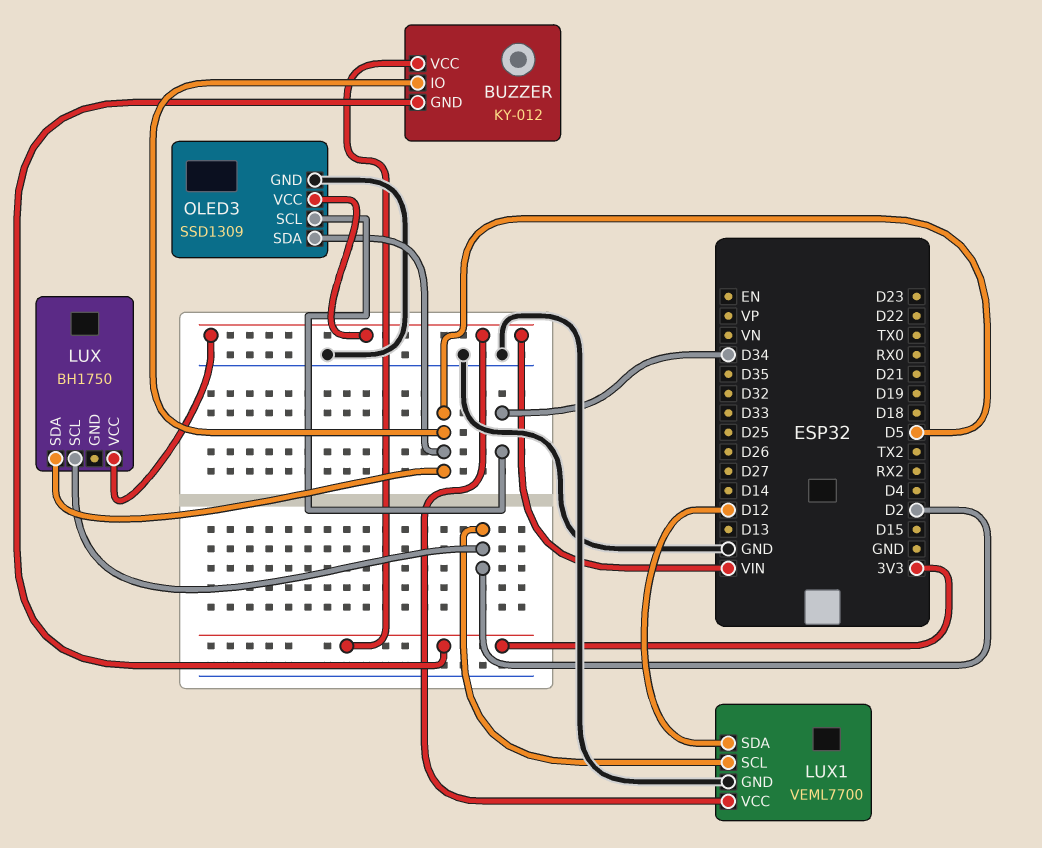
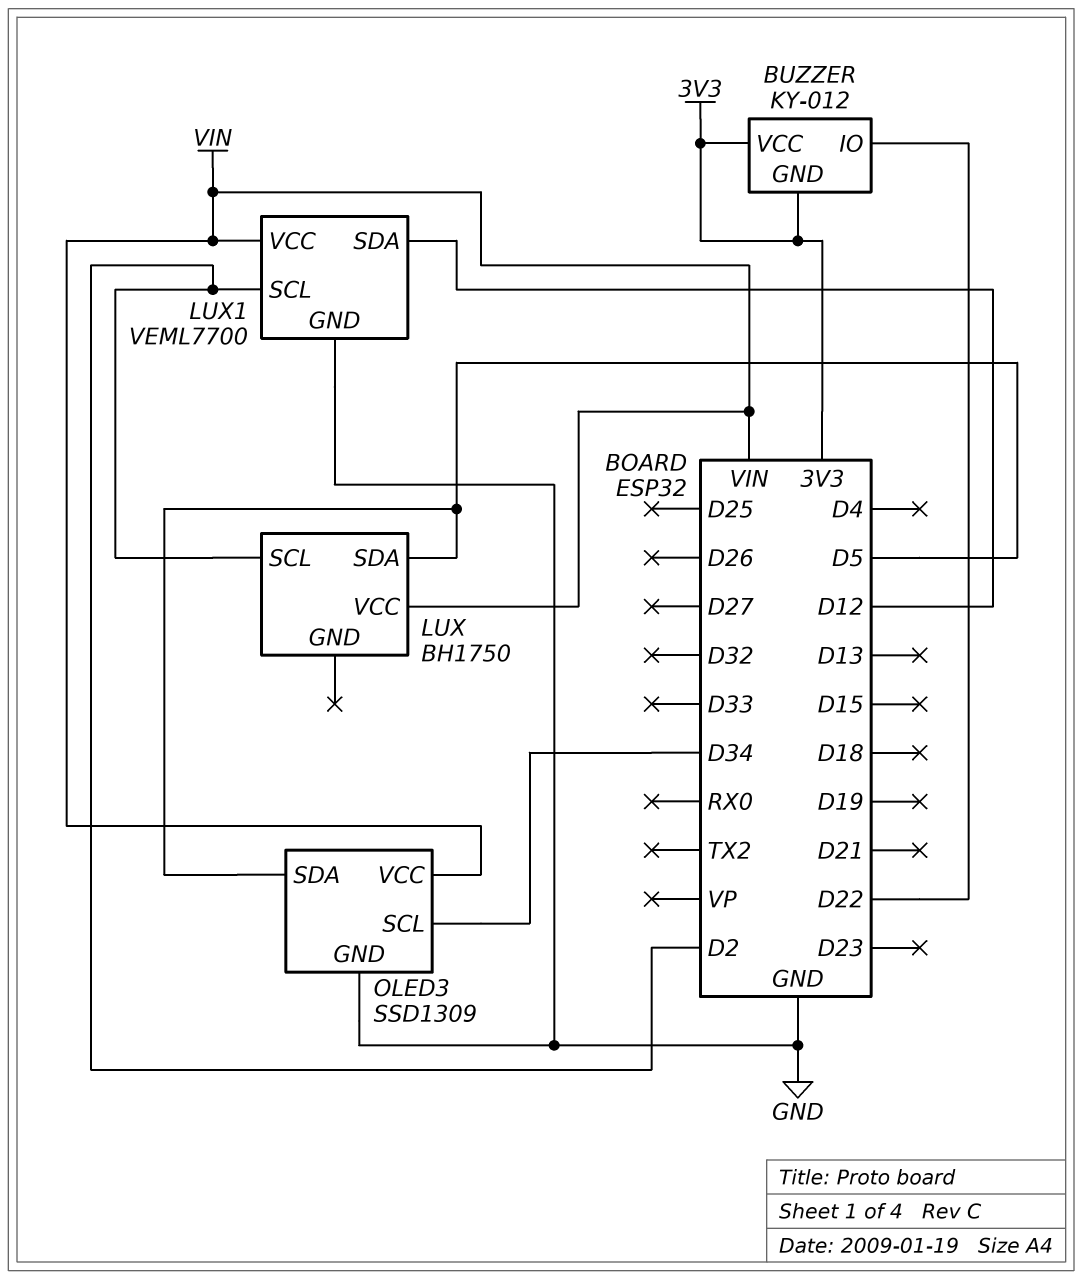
BUZZER pin IO: D5 -> D22

